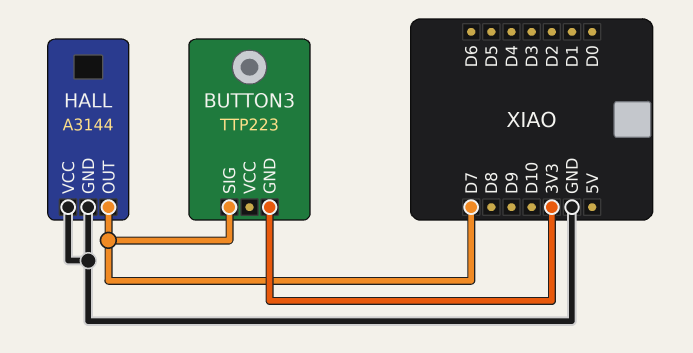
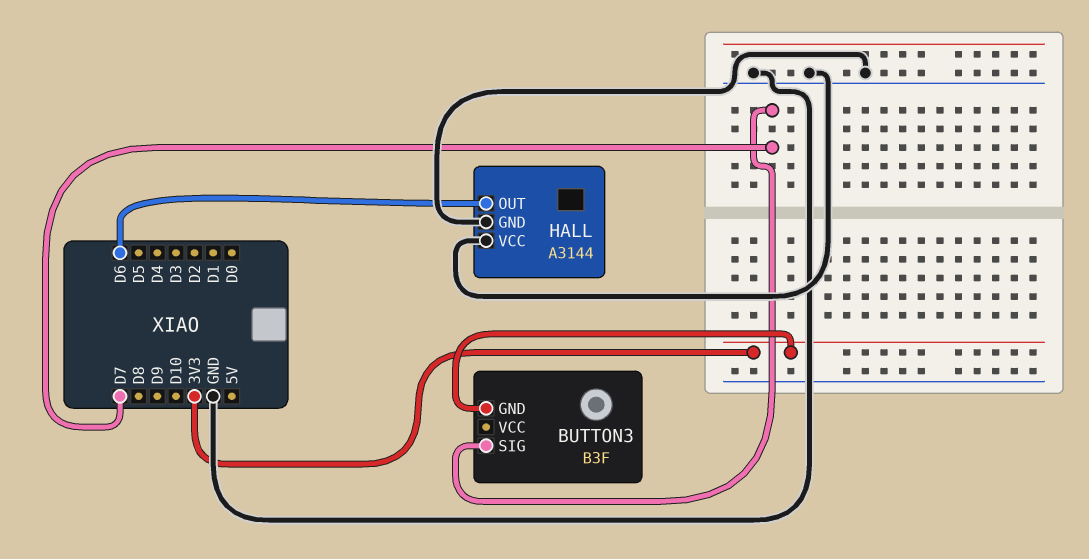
BUTTON3: TTP223 -> B3F
HALL pin OUT: D7 -> D6

